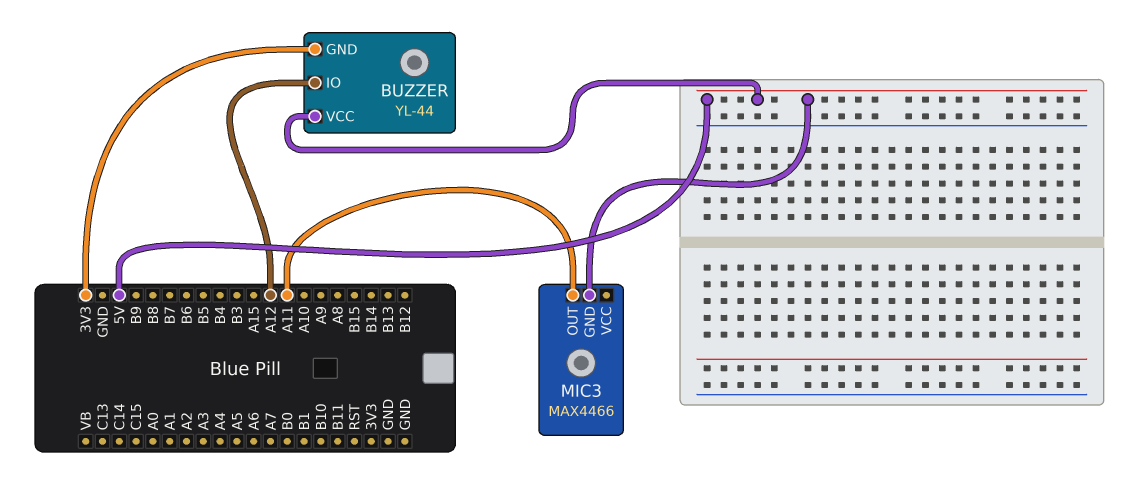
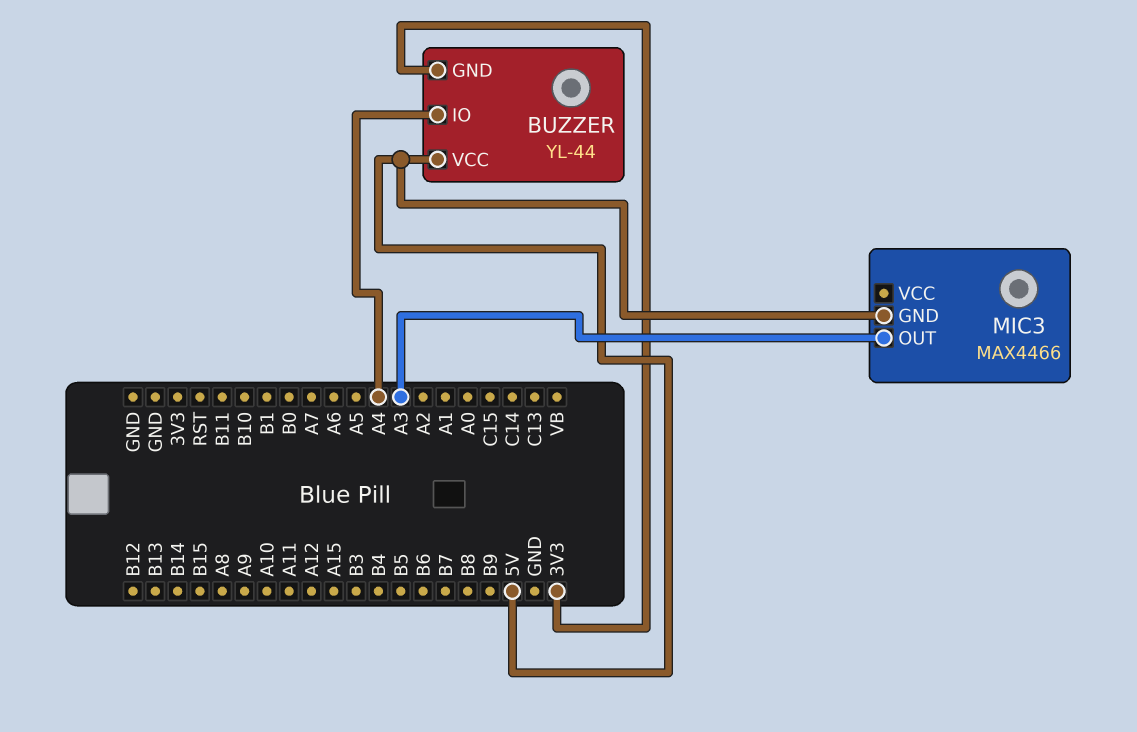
BUZZER pin IO: A12 -> A4
MIC3 pin OUT: A11 -> A3

